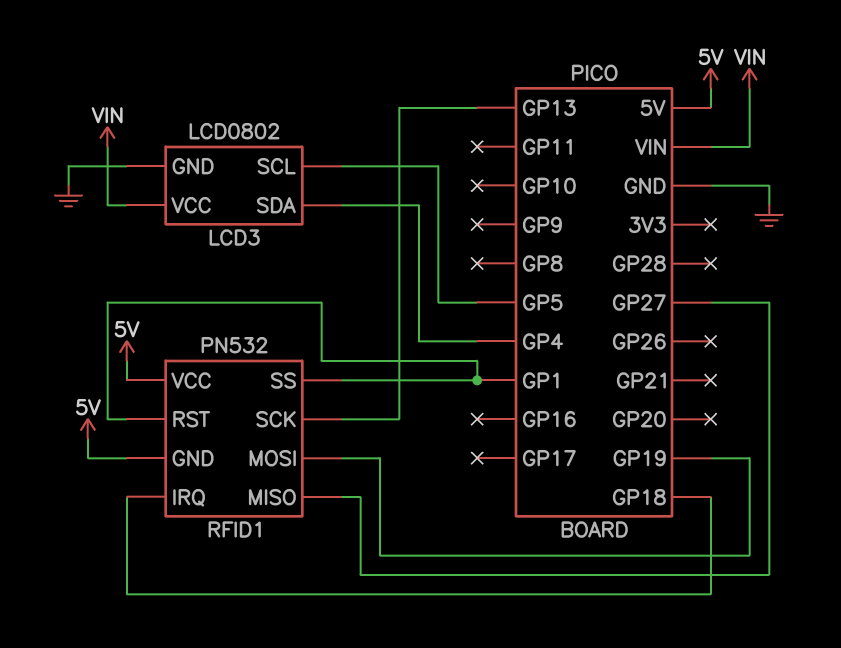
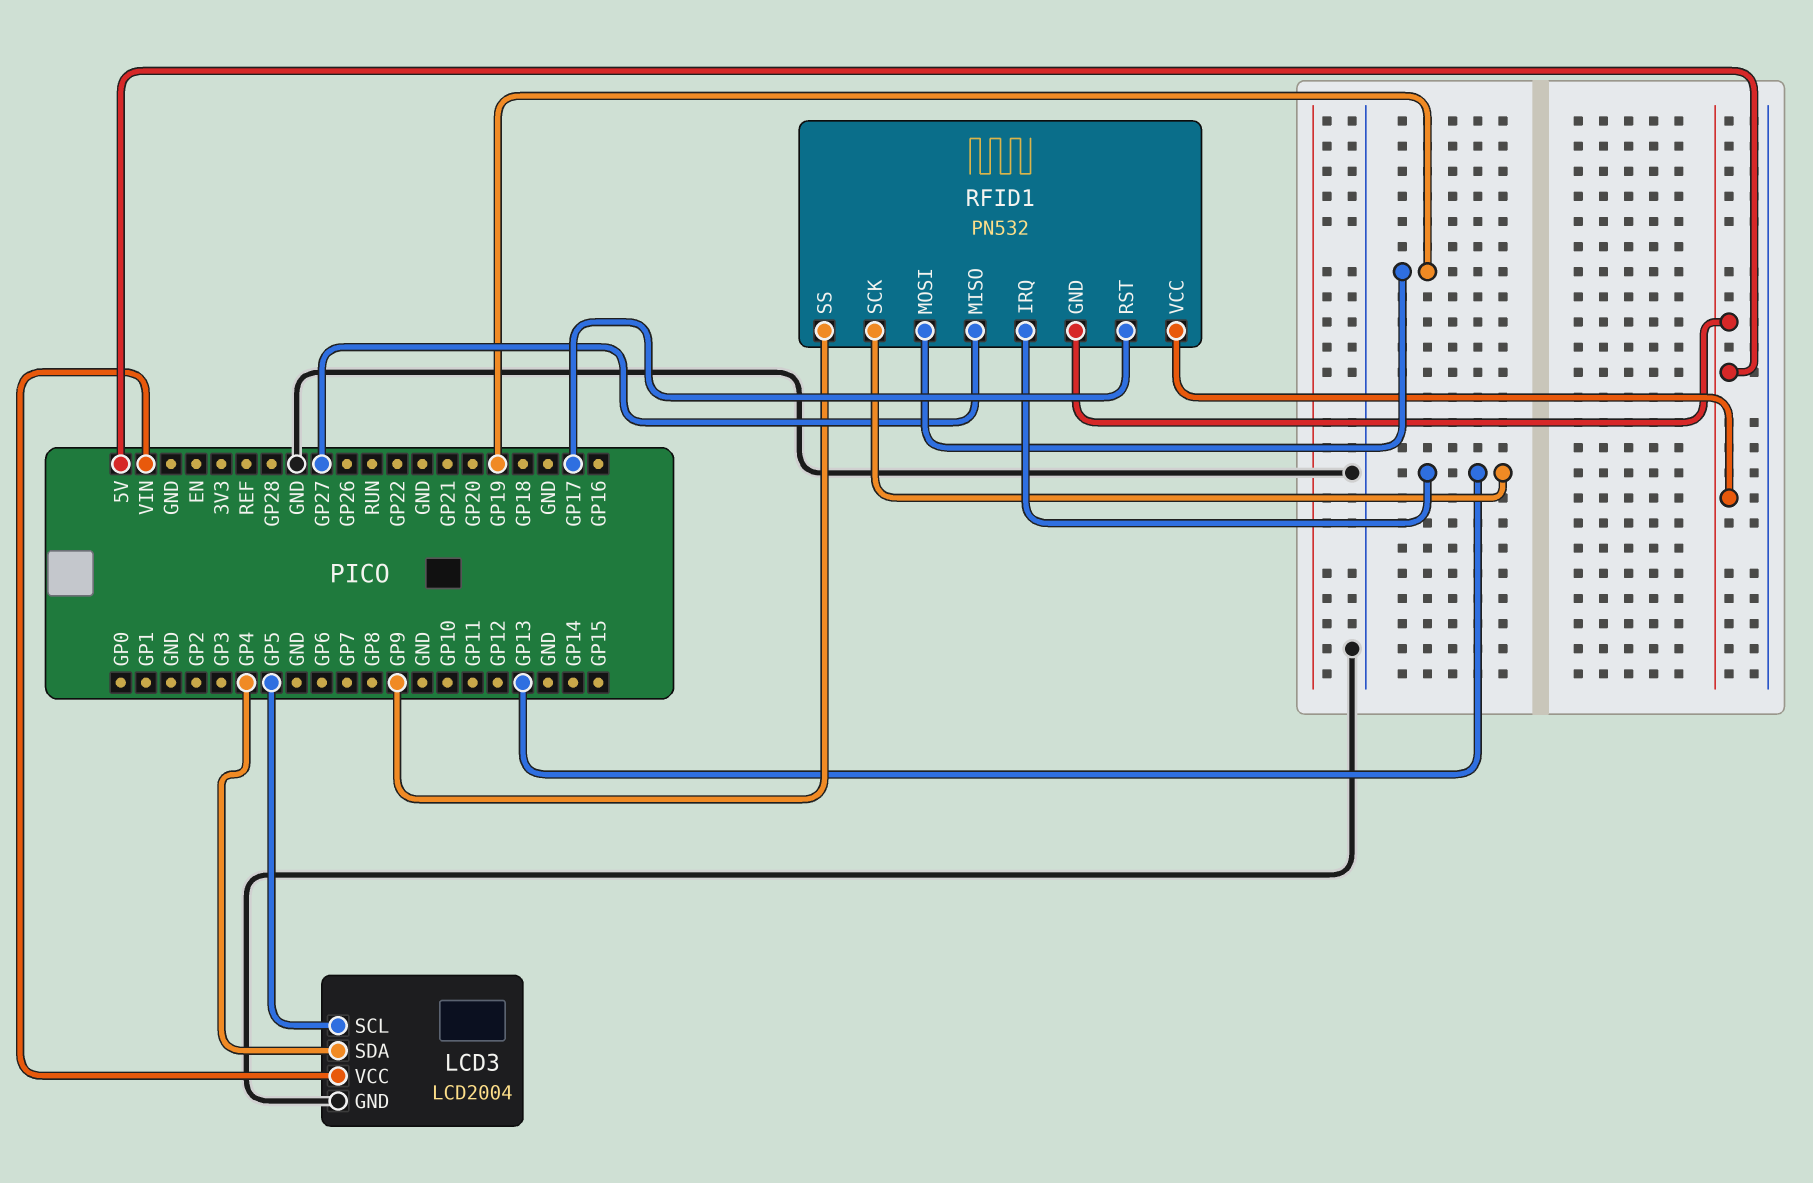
LCD3: LCD0802 -> LCD2004
RFID1 pin IRQ: GP18 -> GP13
RFID1 pin RST: GP1 -> GP17
RFID1 pin SS: GP1 -> GP9

